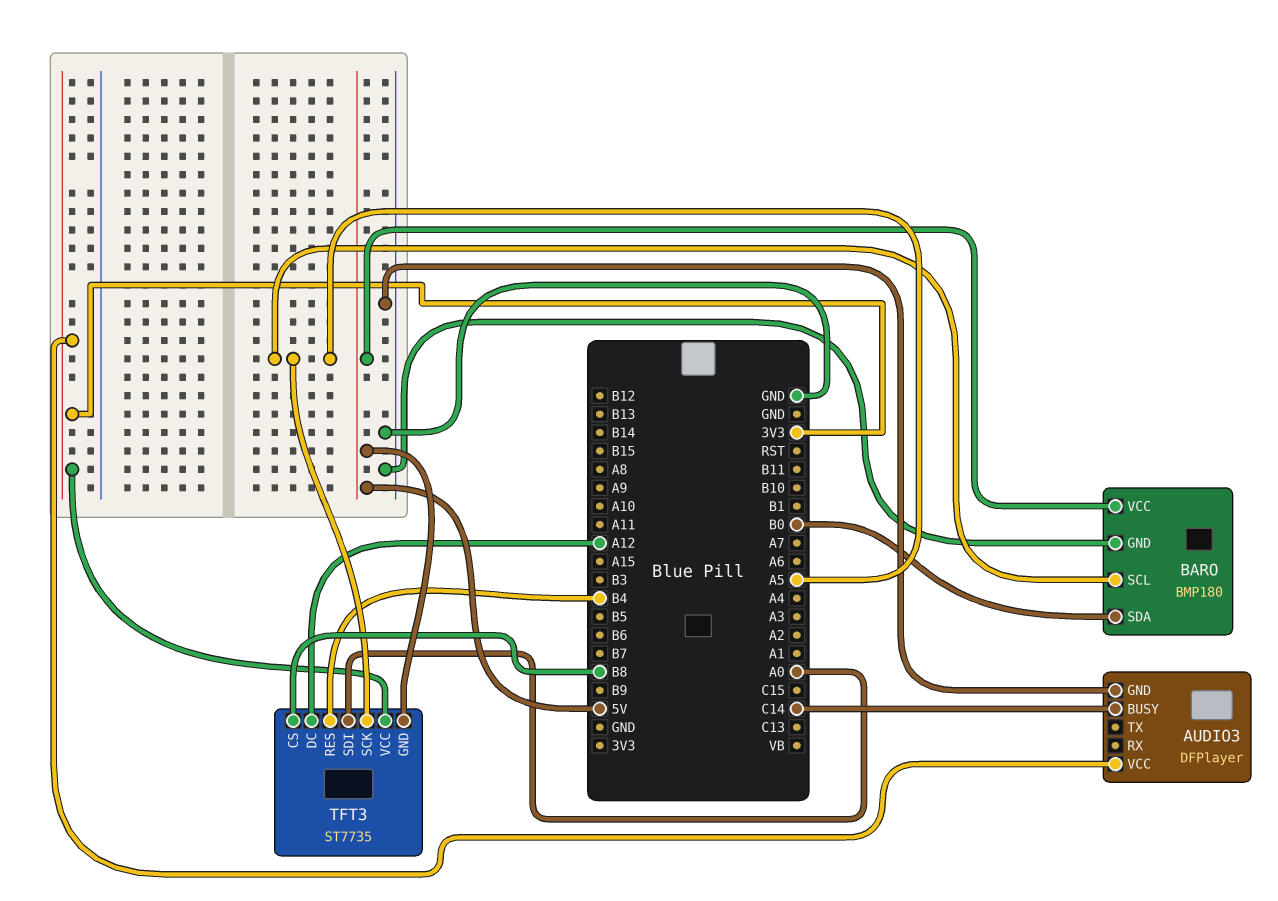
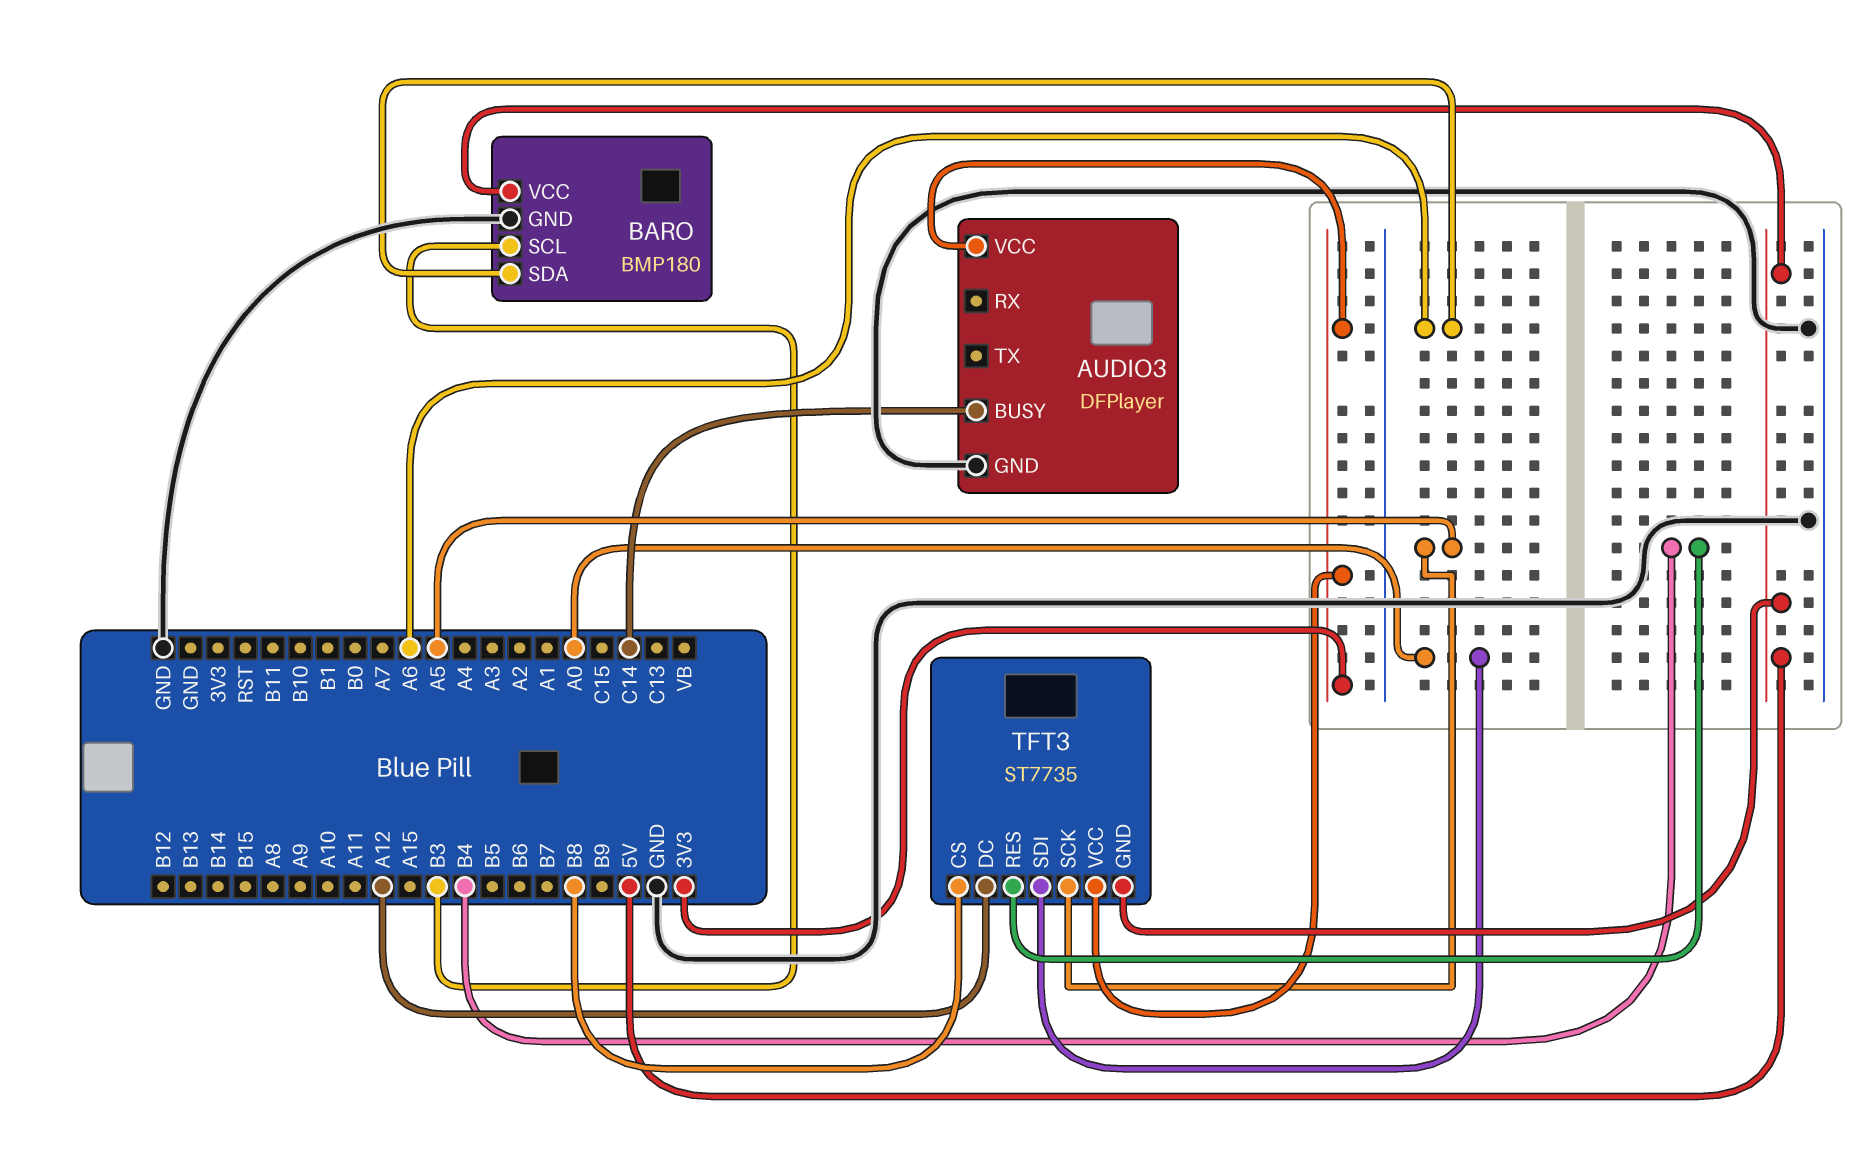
BARO pin SCL: A5 -> B3
BARO pin SDA: B0 -> A6

